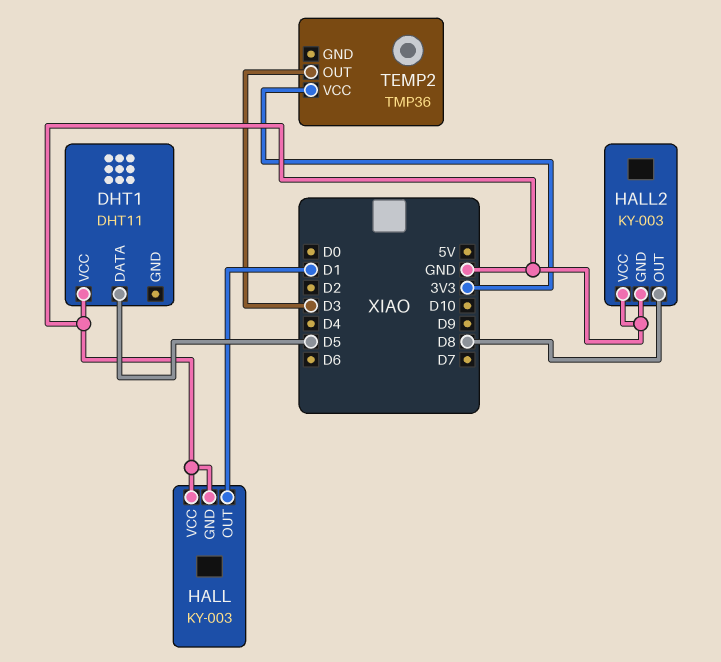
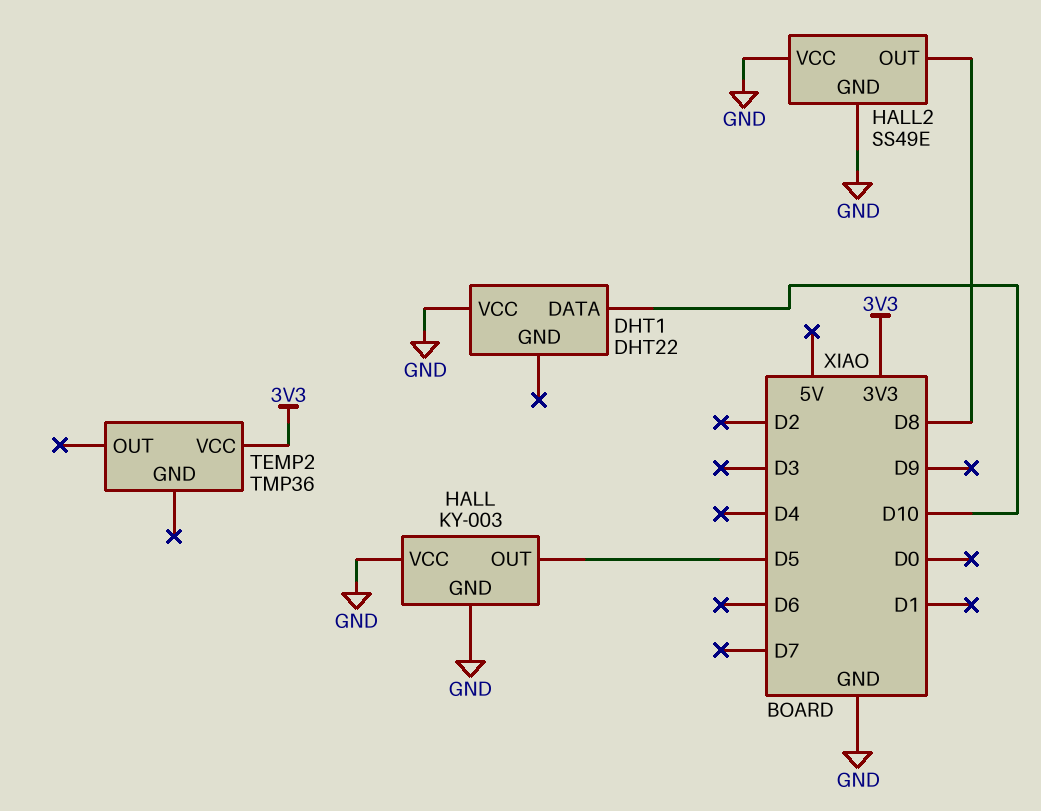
DHT1: DHT11 -> DHT22
DHT1 pin DATA: D5 -> D10
HALL pin OUT: D1 -> D5
HALL2: KY-003 -> SS49E
TEMP2 pin OUT: D3 -> none

